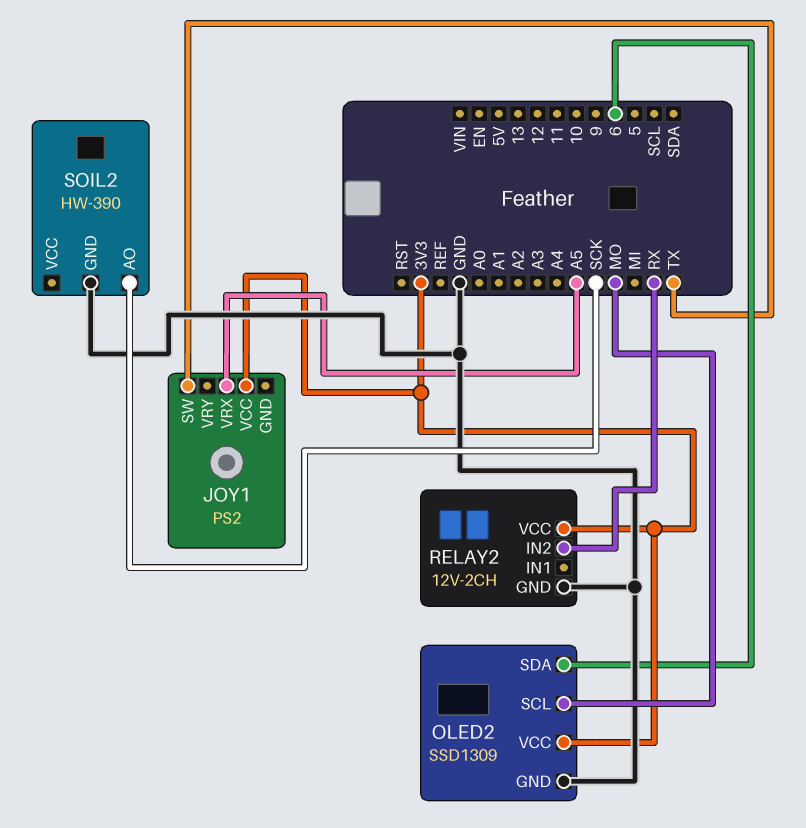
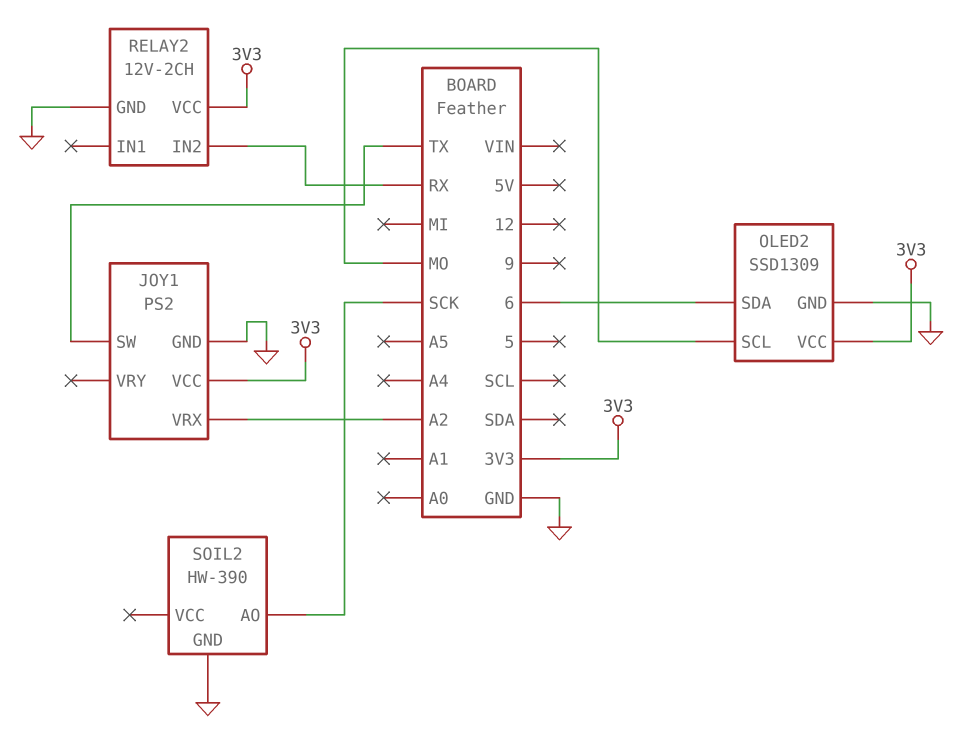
JOY1 pin GND: none -> GND
JOY1 pin VRX: A5 -> A2

